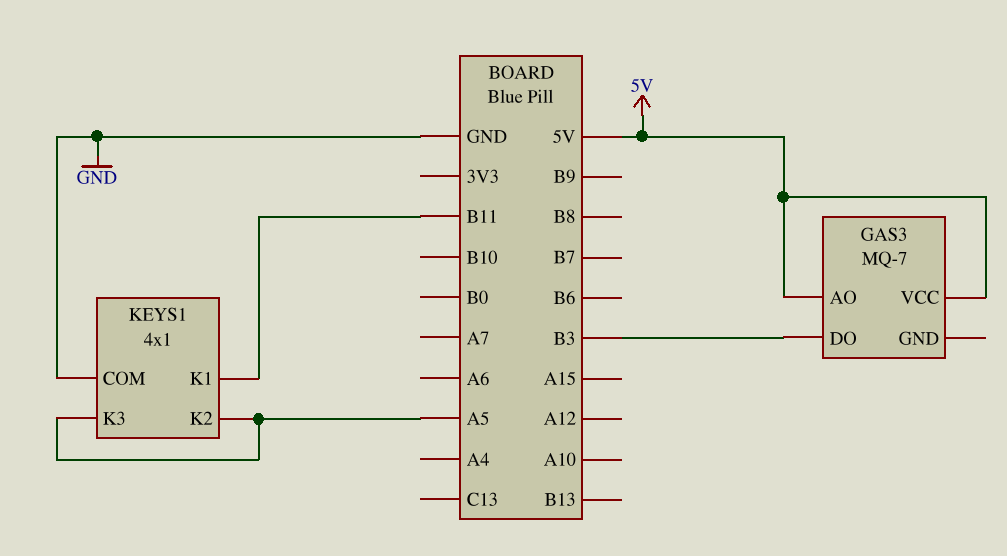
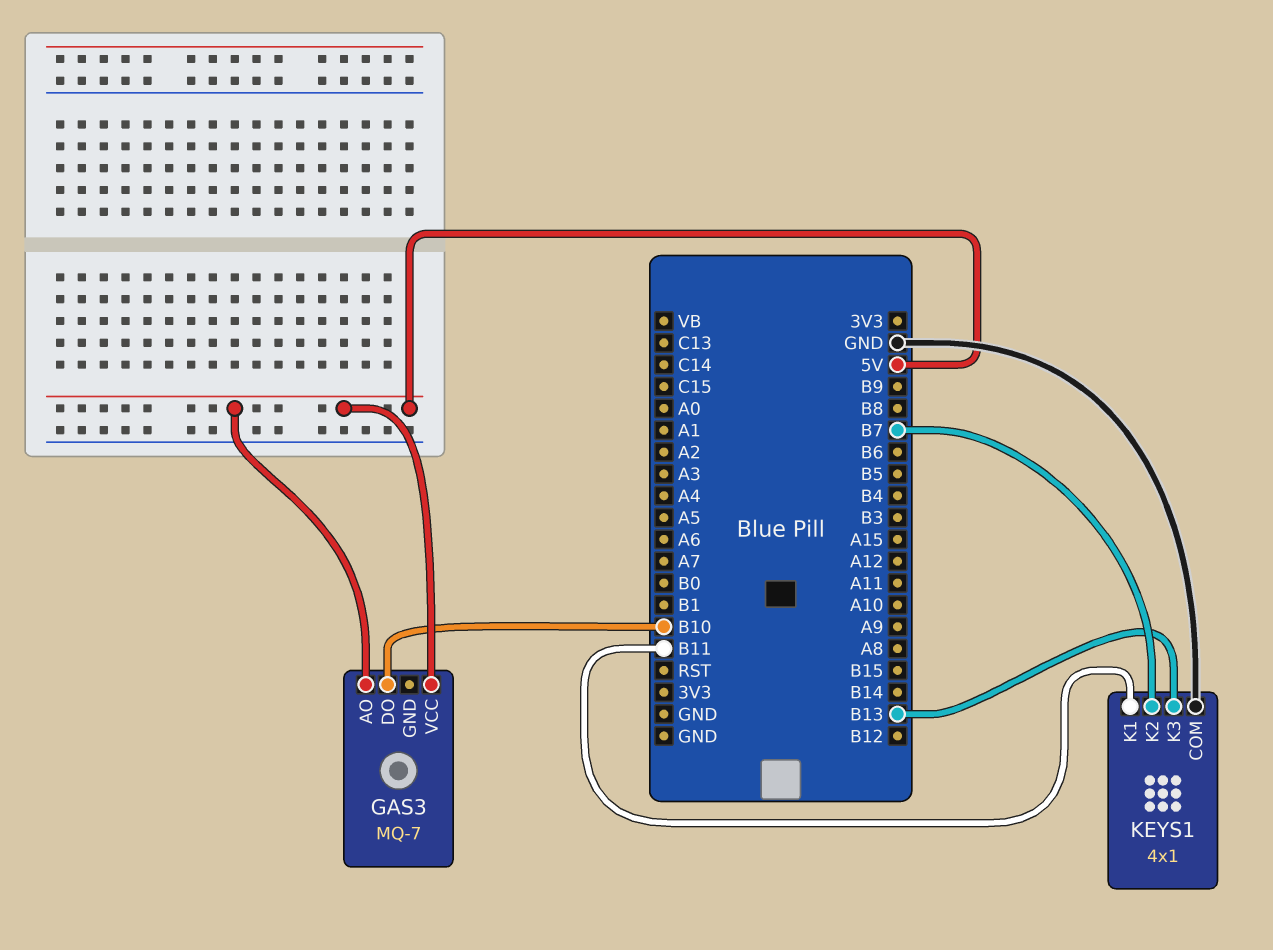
GAS3 pin DO: B3 -> B10
KEYS1 pin K2: A5 -> B7
KEYS1 pin K3: A5 -> B13

